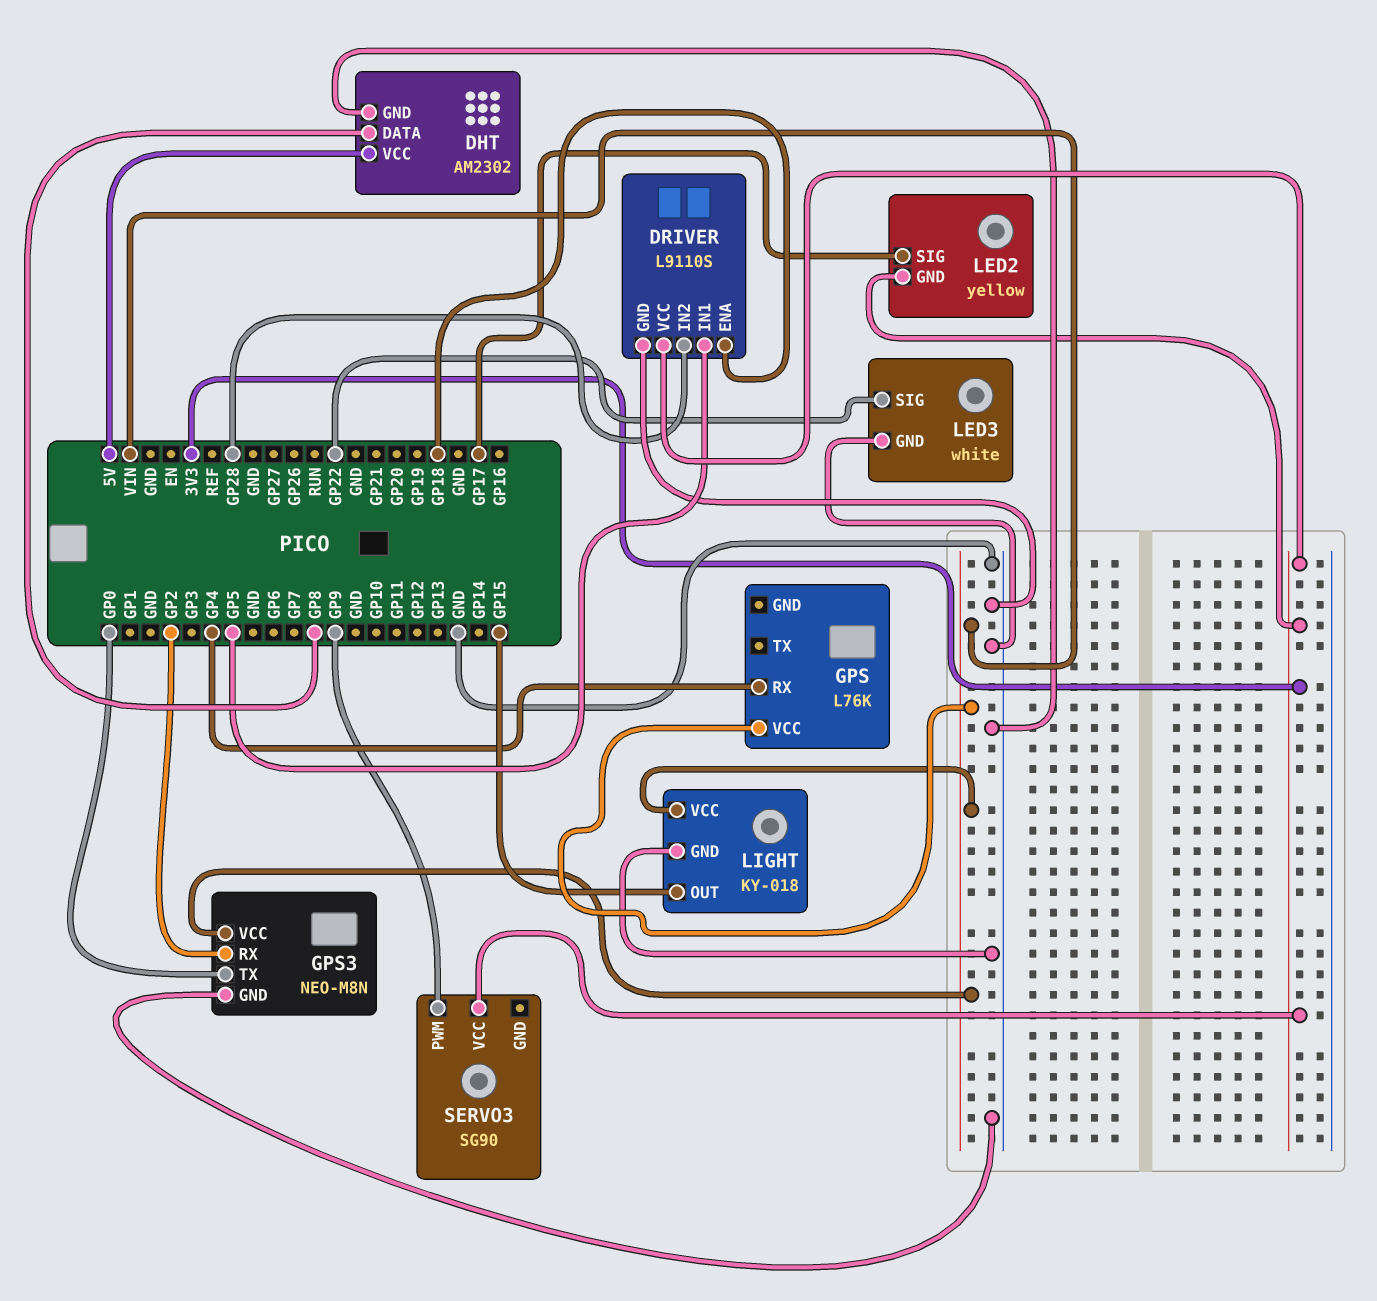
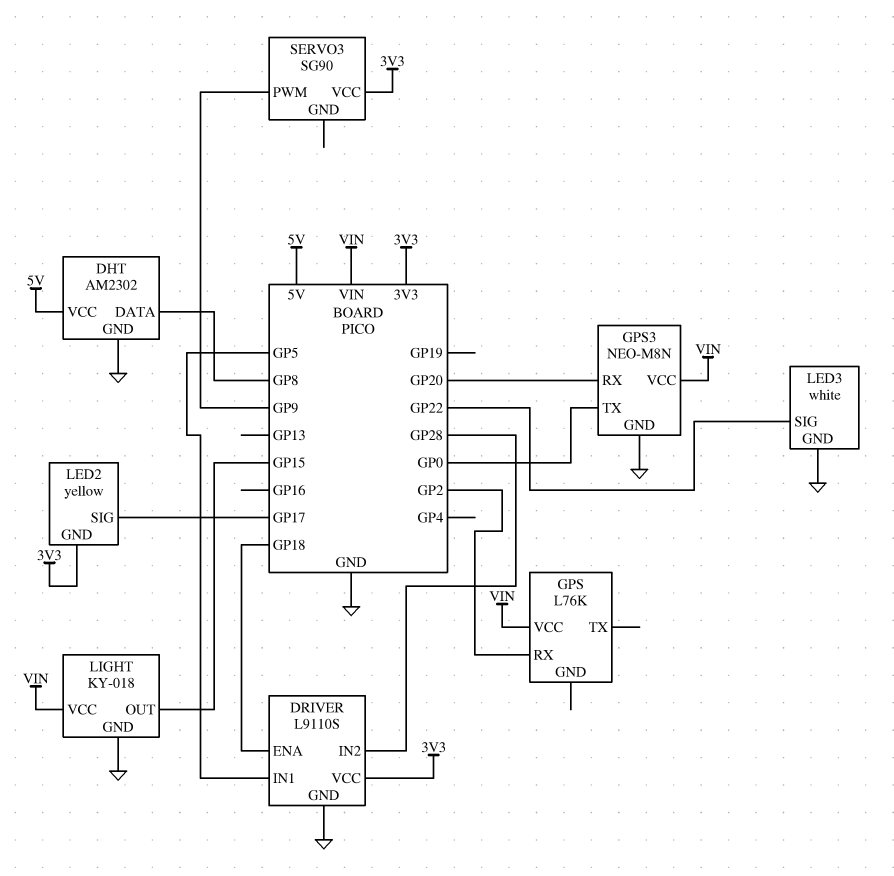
GPS pin RX: GP4 -> GP2
GPS3 pin RX: GP2 -> GP20

